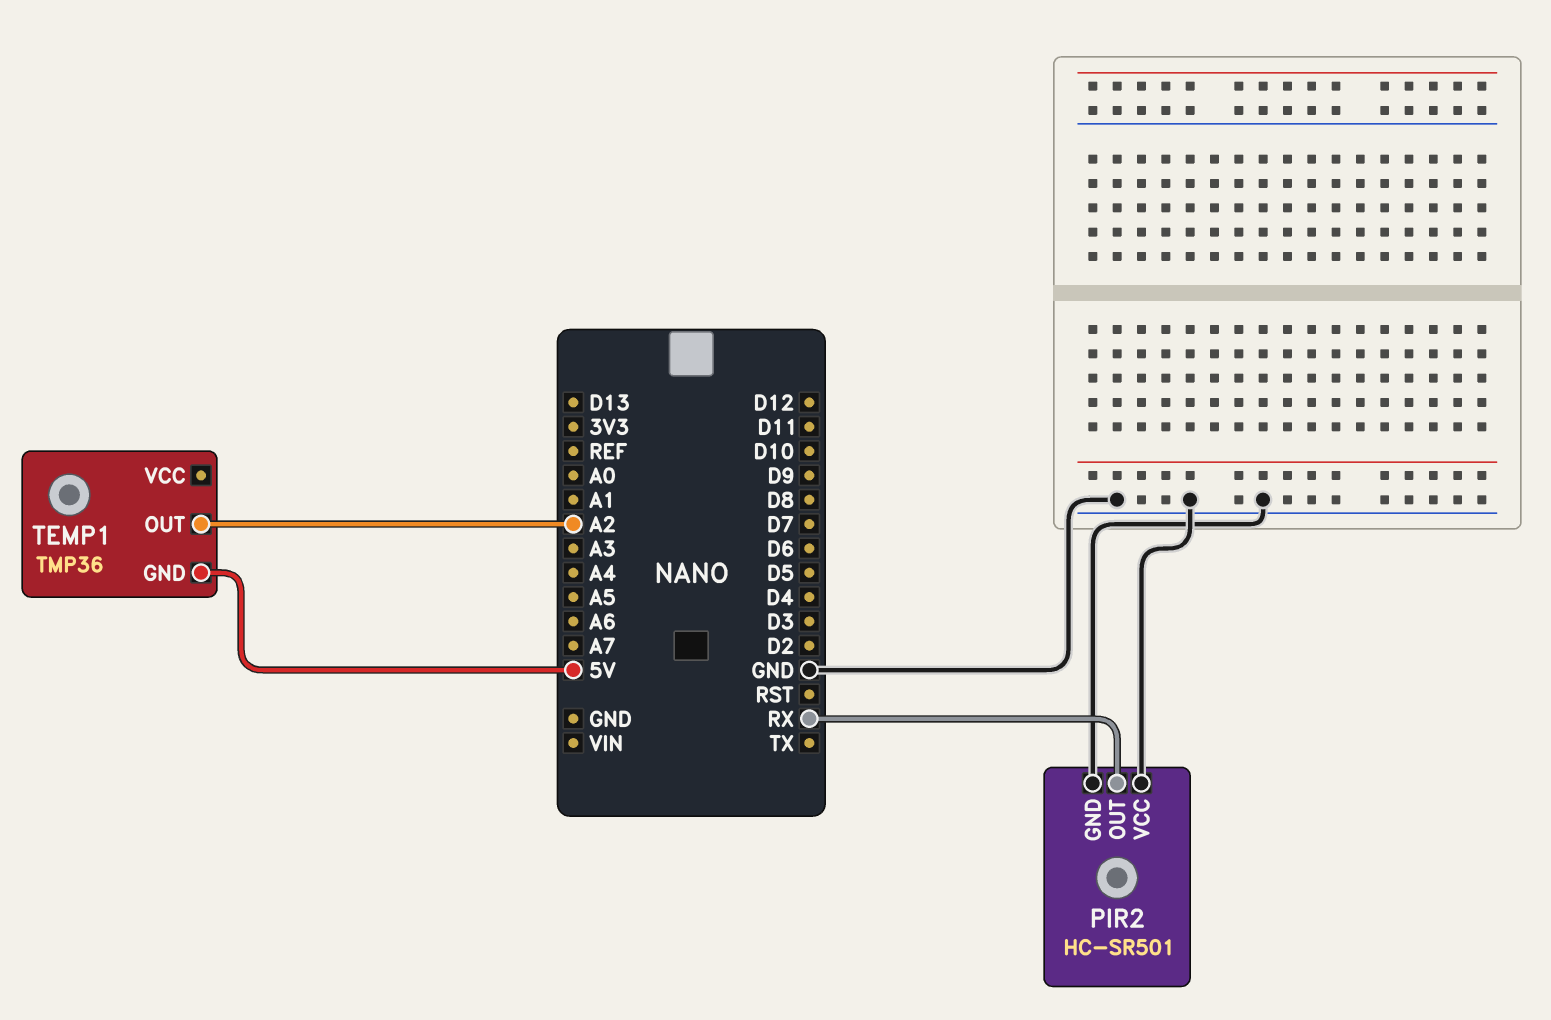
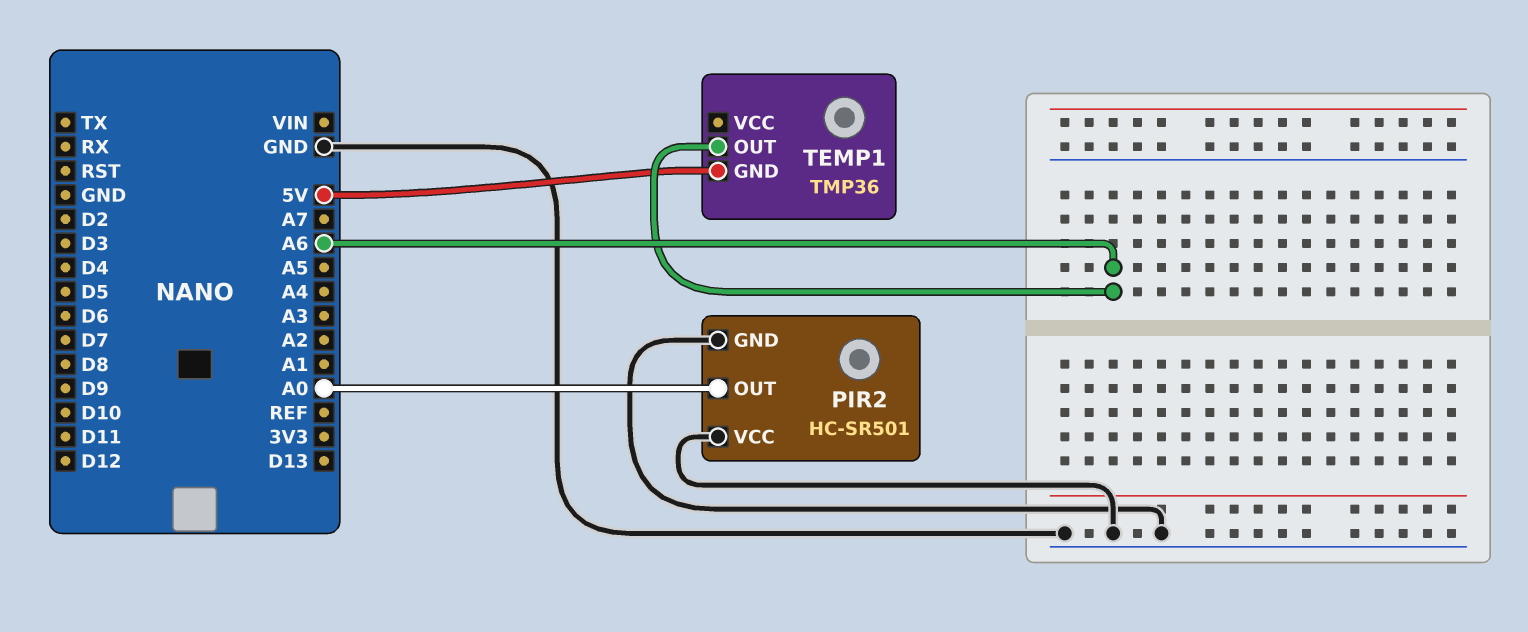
PIR2 pin OUT: RX -> A0
TEMP1 pin OUT: A2 -> A6

